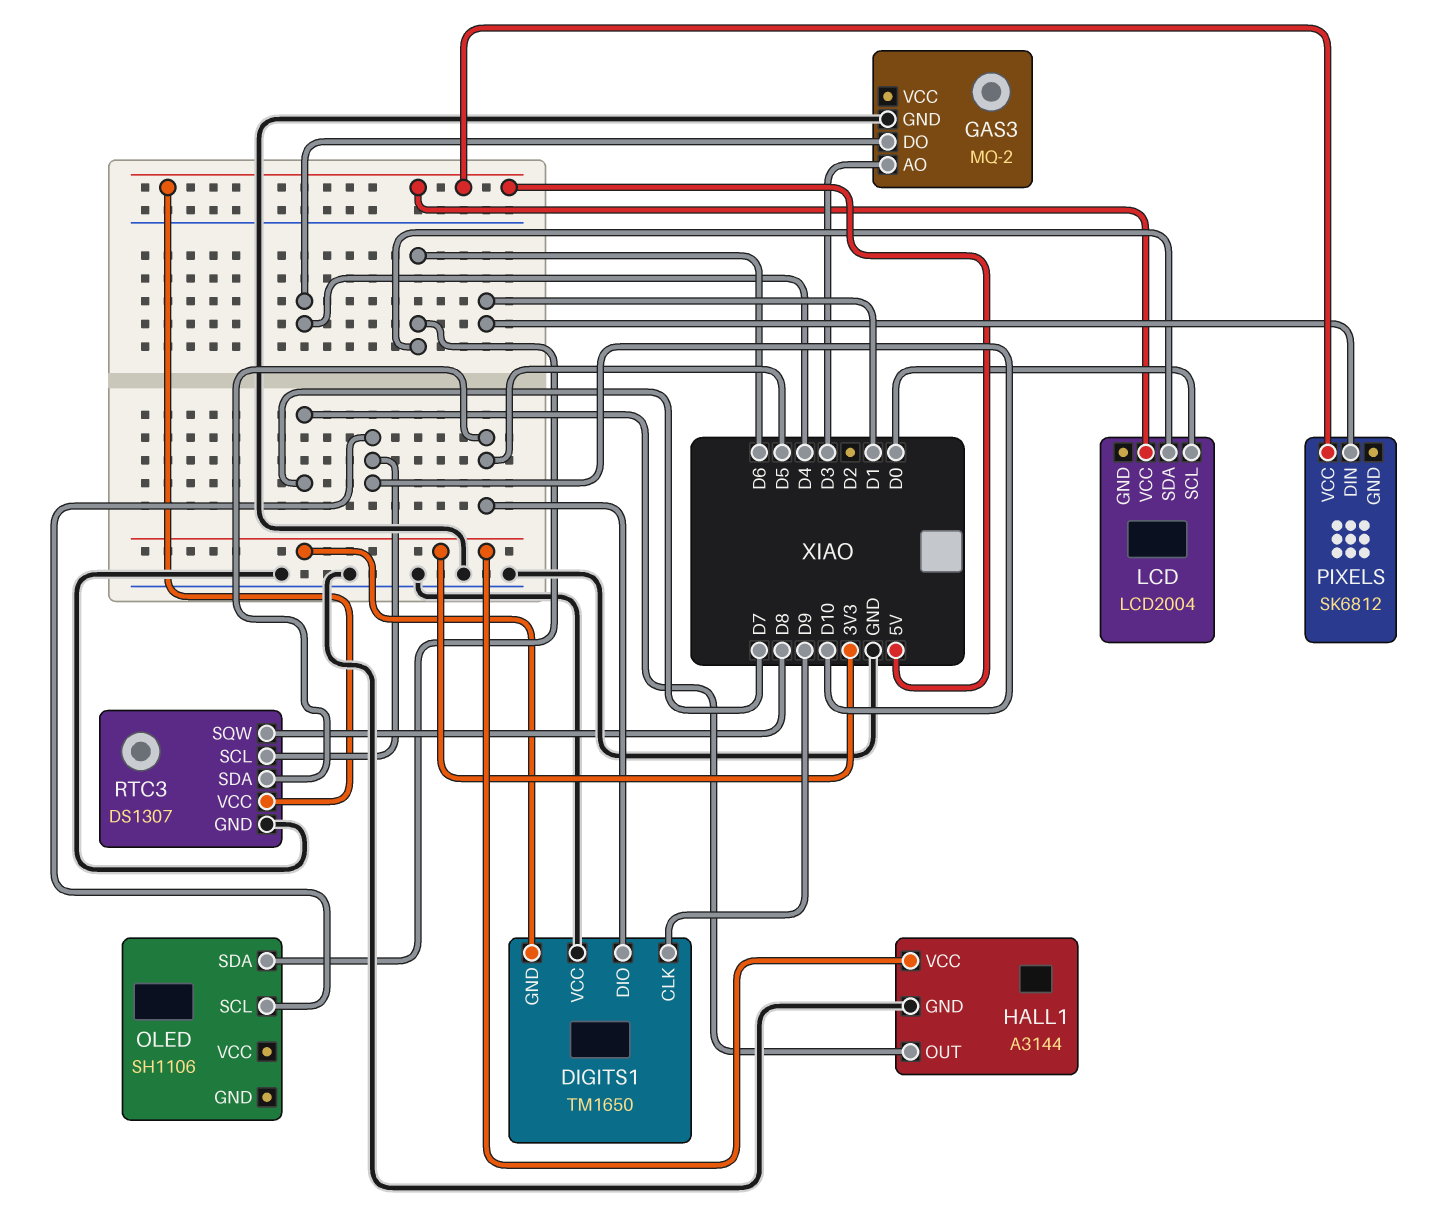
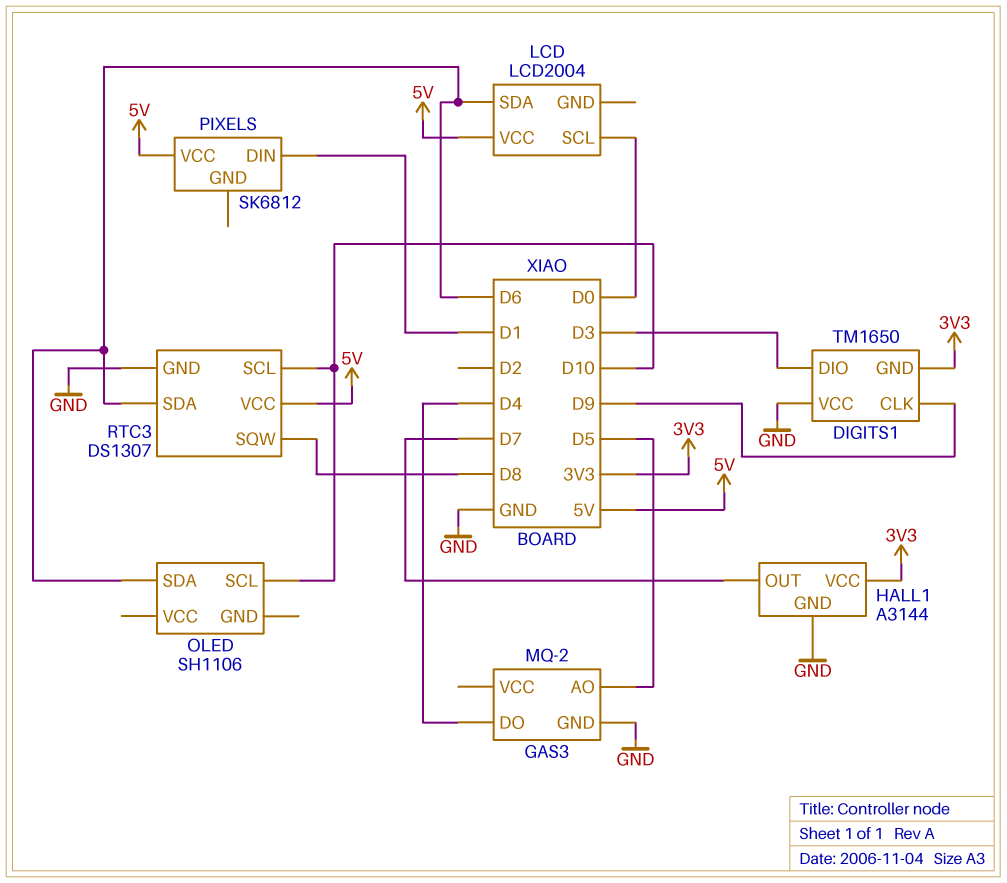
DIGITS1 pin DIO: D5 -> D3
GAS3 pin AO: D3 -> D5
RTC3 pin SDA: D5 -> D6

